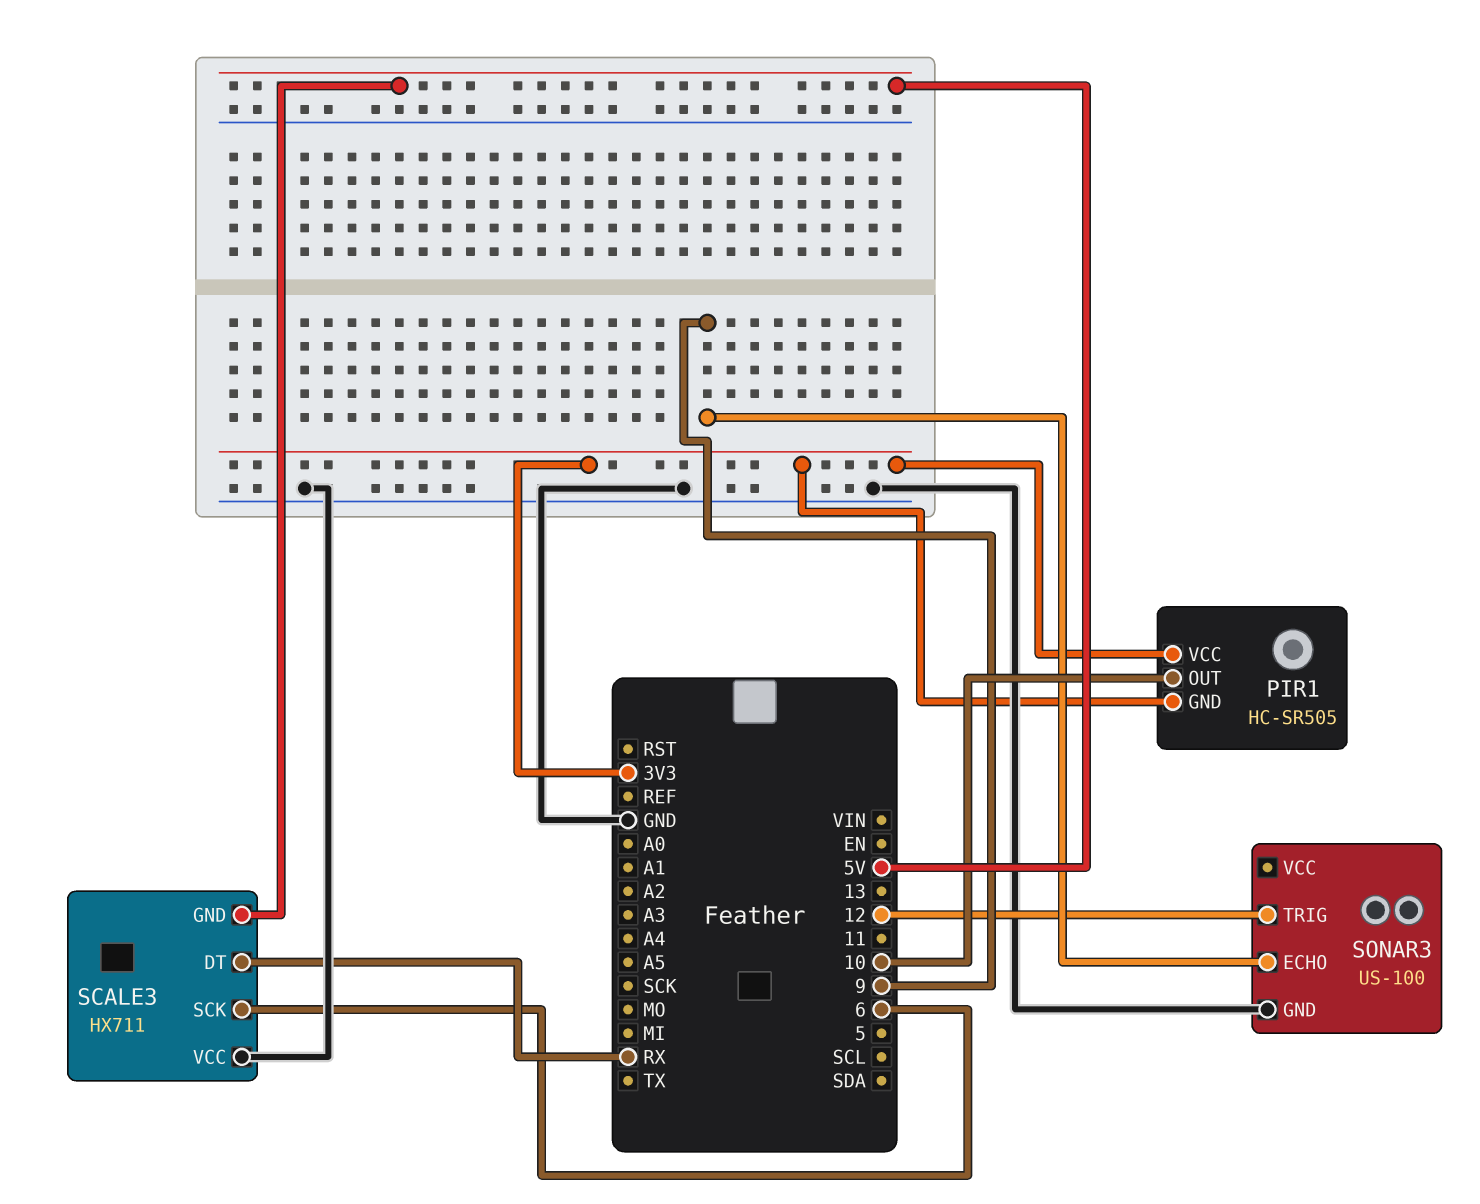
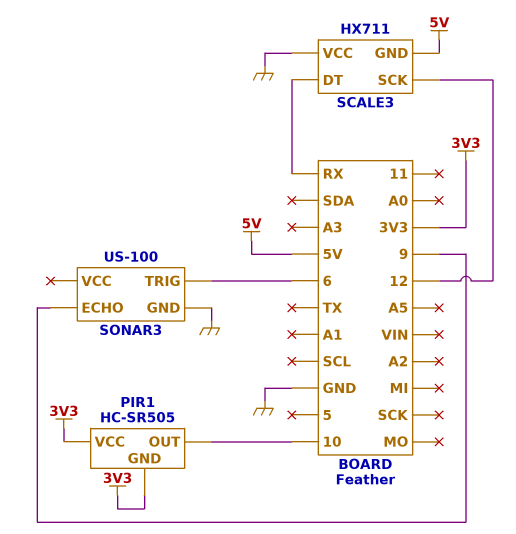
SCALE3 pin SCK: 6 -> 12
SONAR3 pin TRIG: 12 -> 6

